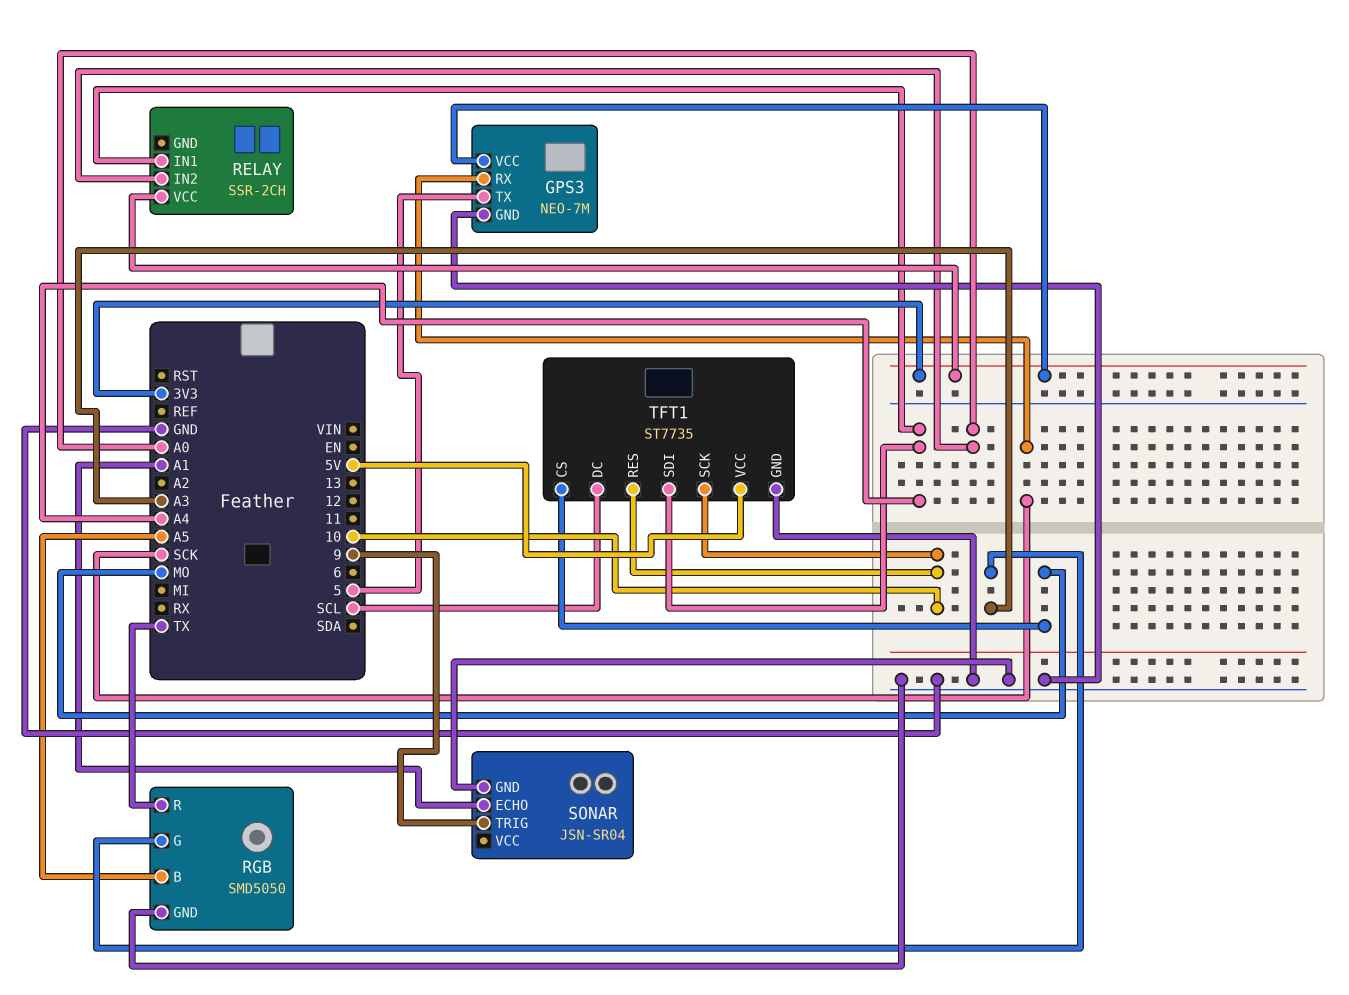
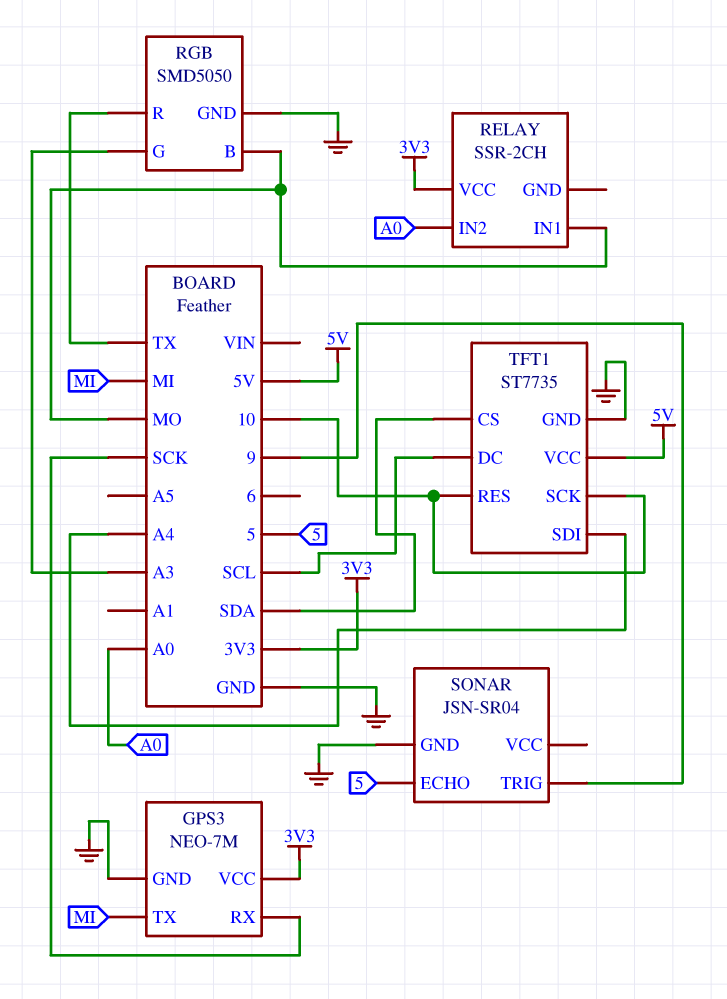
GPS3 pin TX: 5 -> MI
RELAY pin IN1: A4 -> MO
RGB pin B: A5 -> MO
SONAR pin ECHO: A1 -> 5
TFT1 pin CS: MO -> SDA

